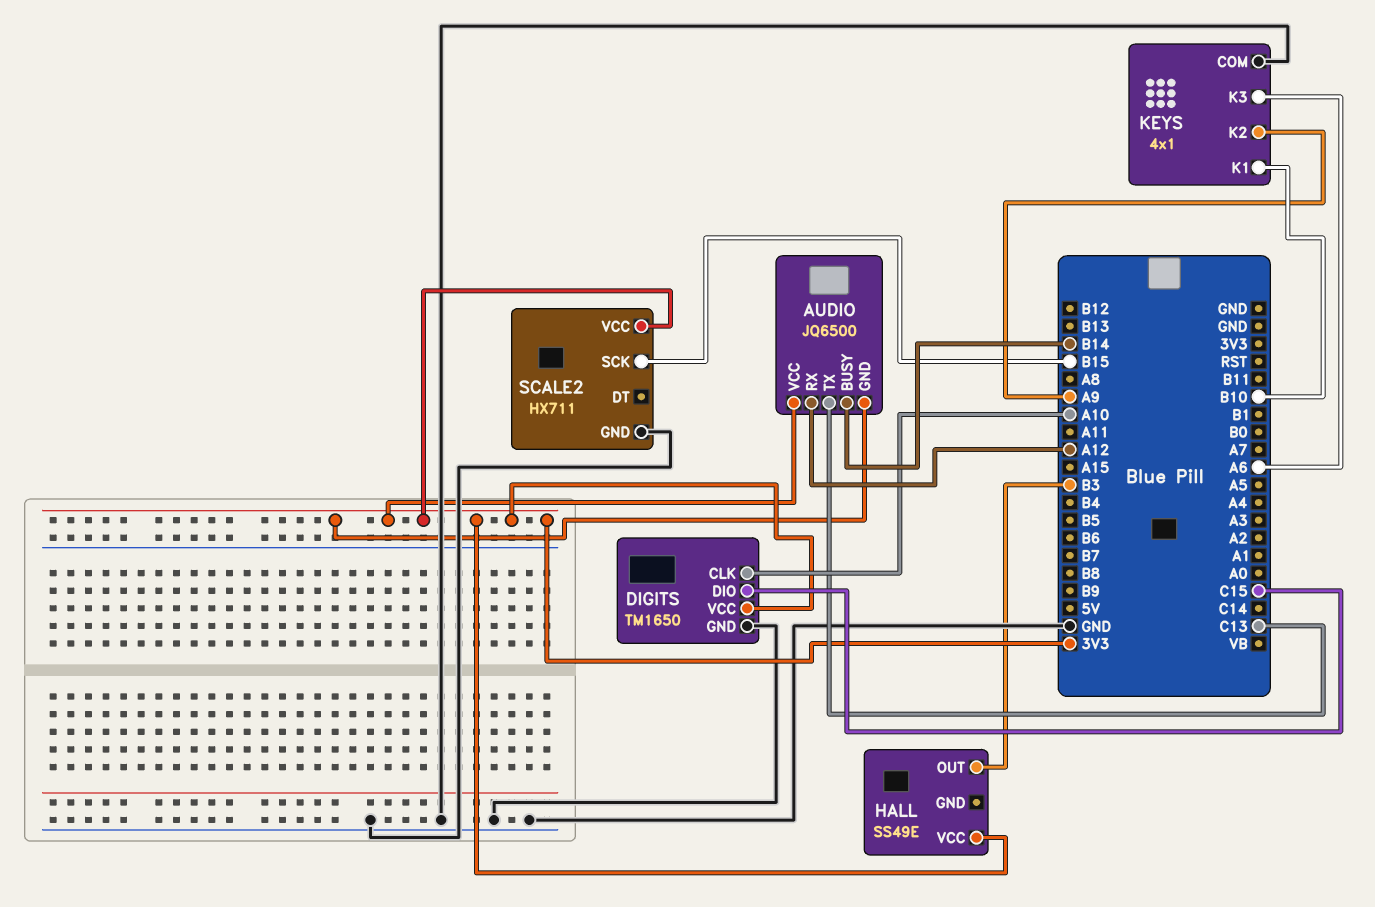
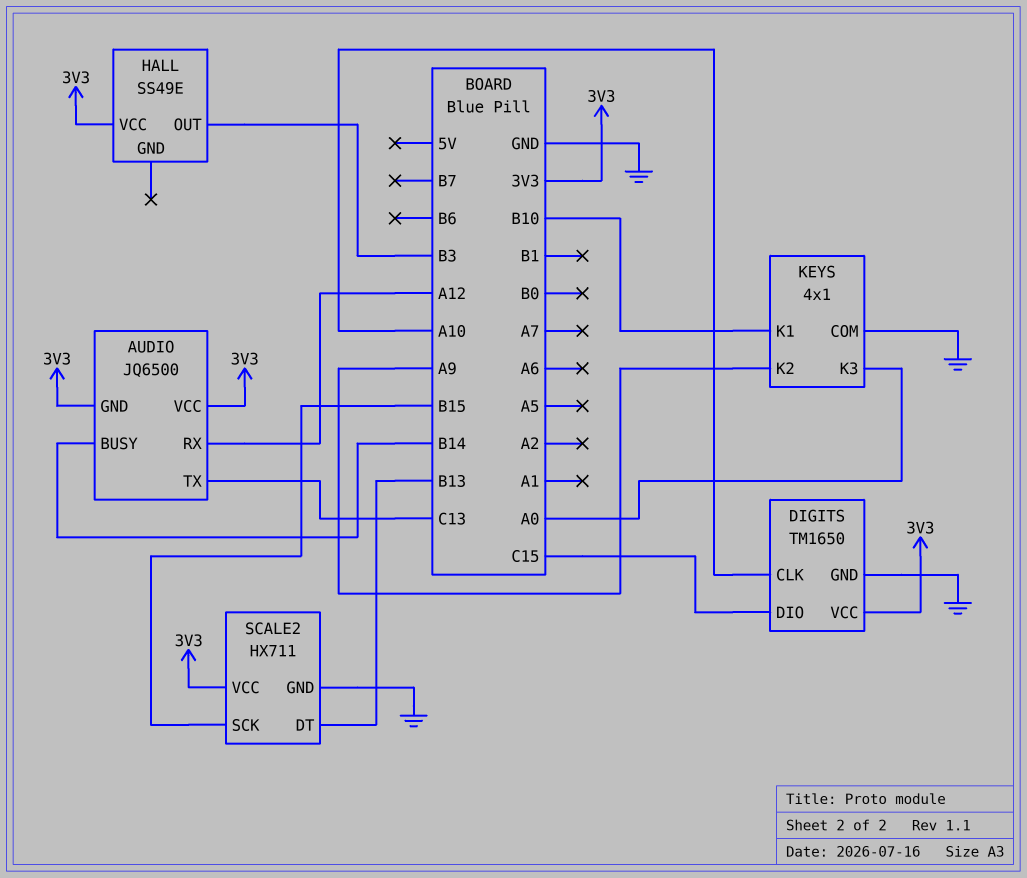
KEYS pin K3: A6 -> A0
SCALE2 pin DT: none -> B13

